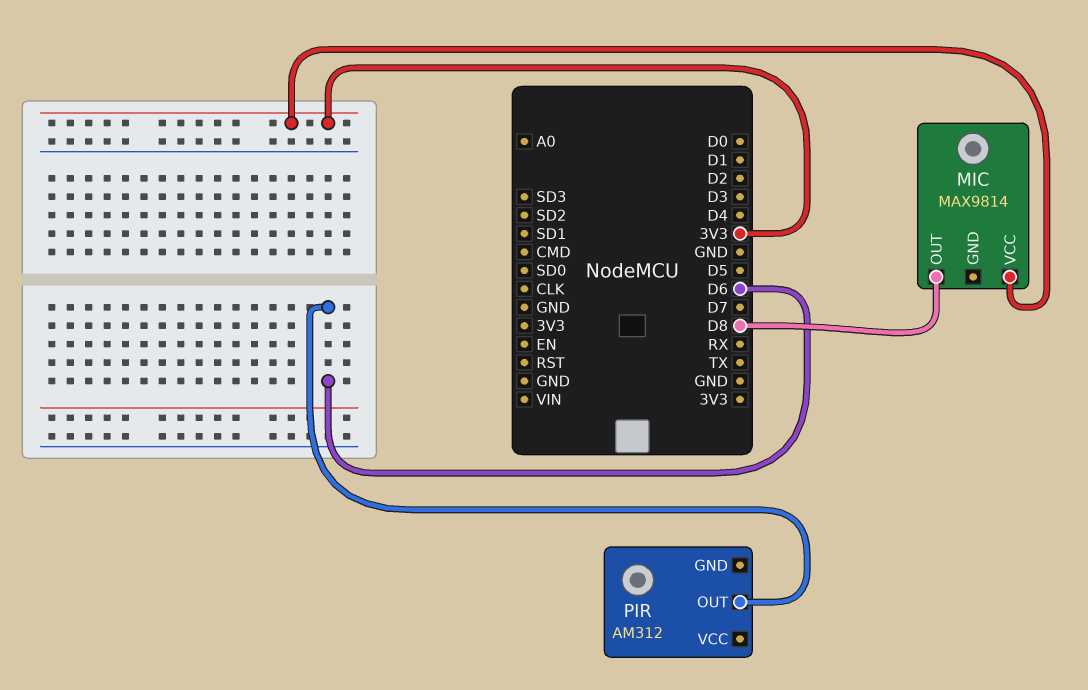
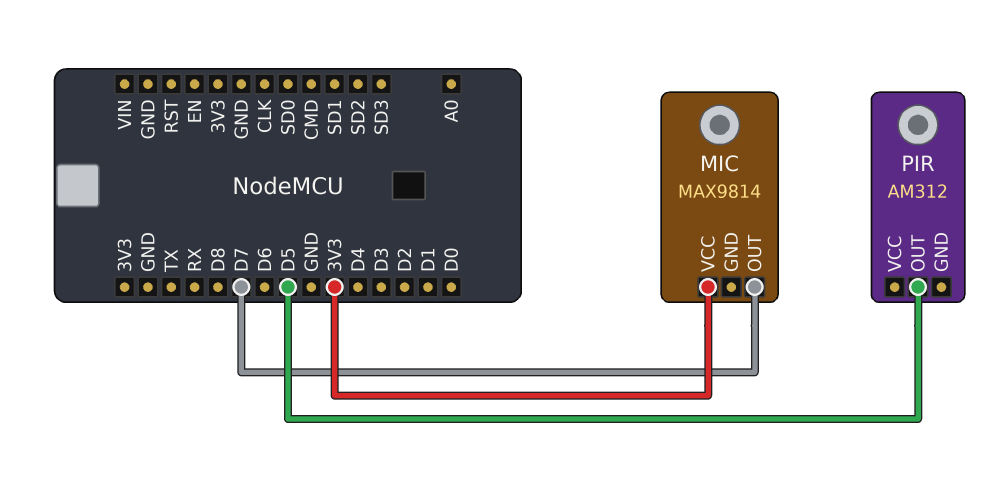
MIC pin OUT: D8 -> D7
PIR pin OUT: D6 -> D5

